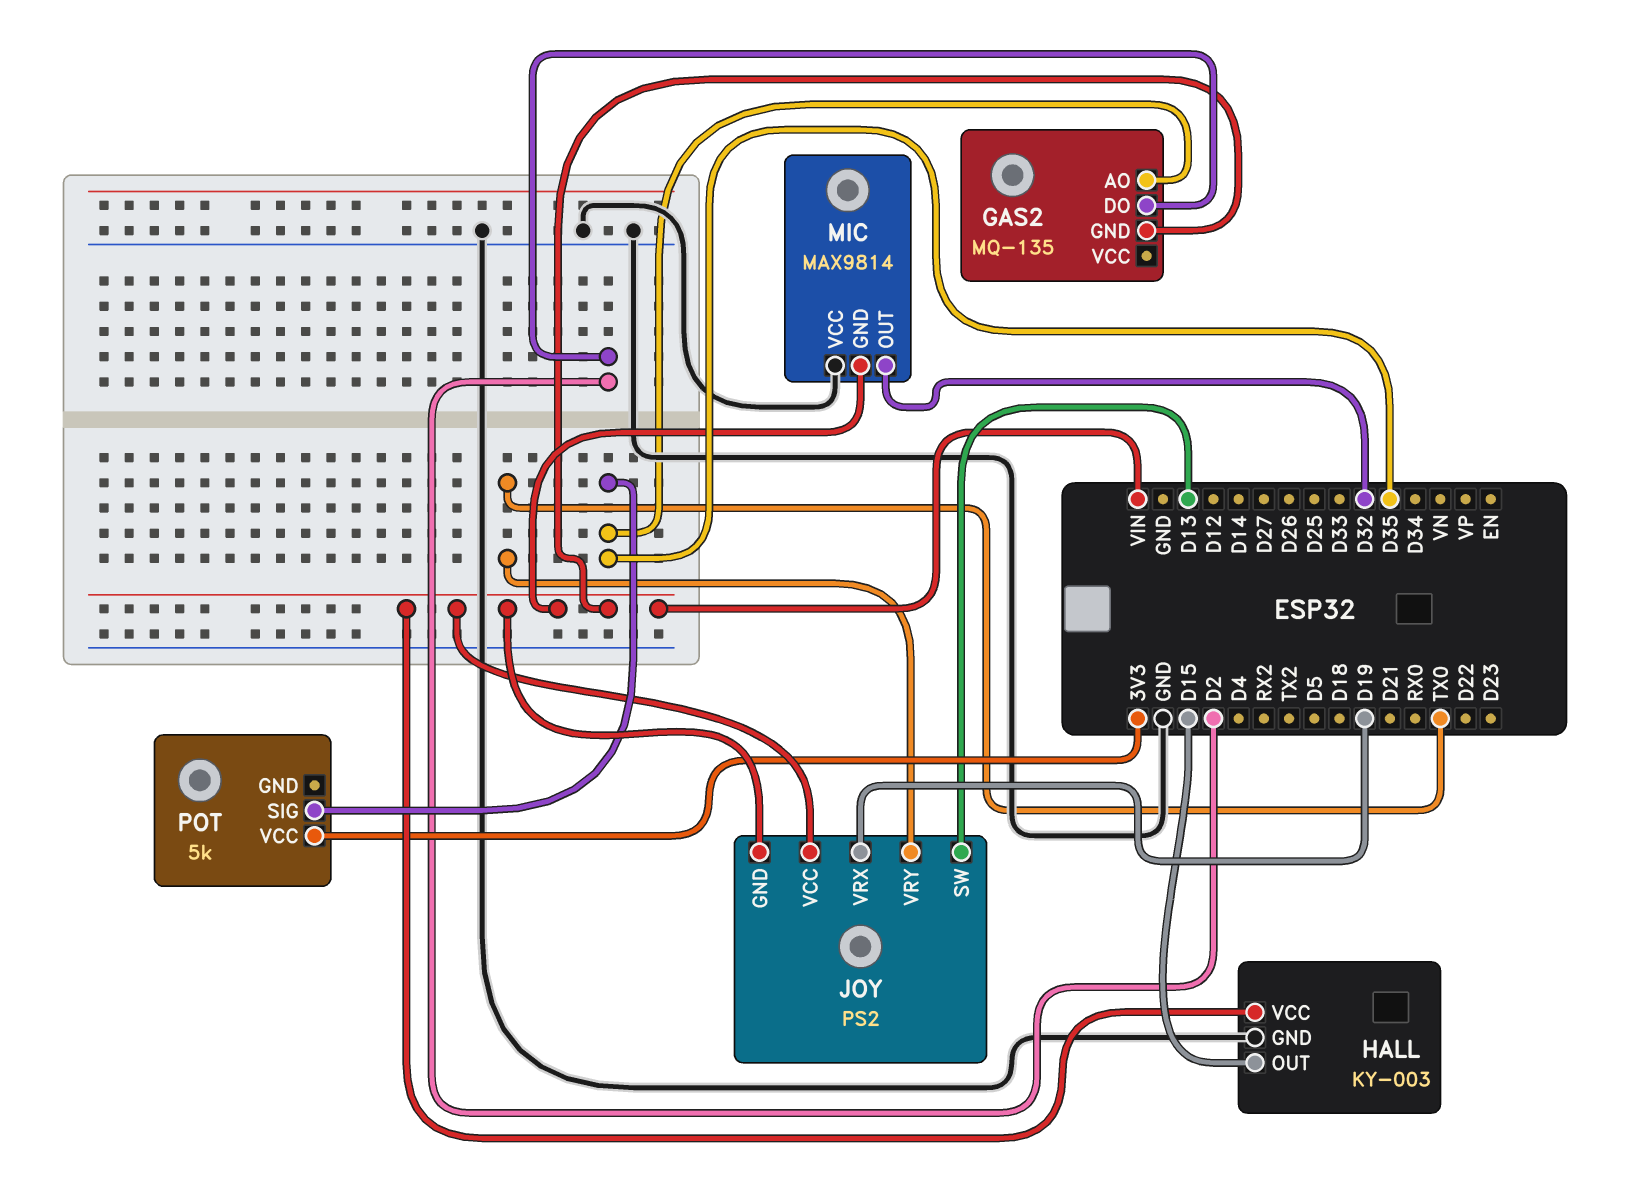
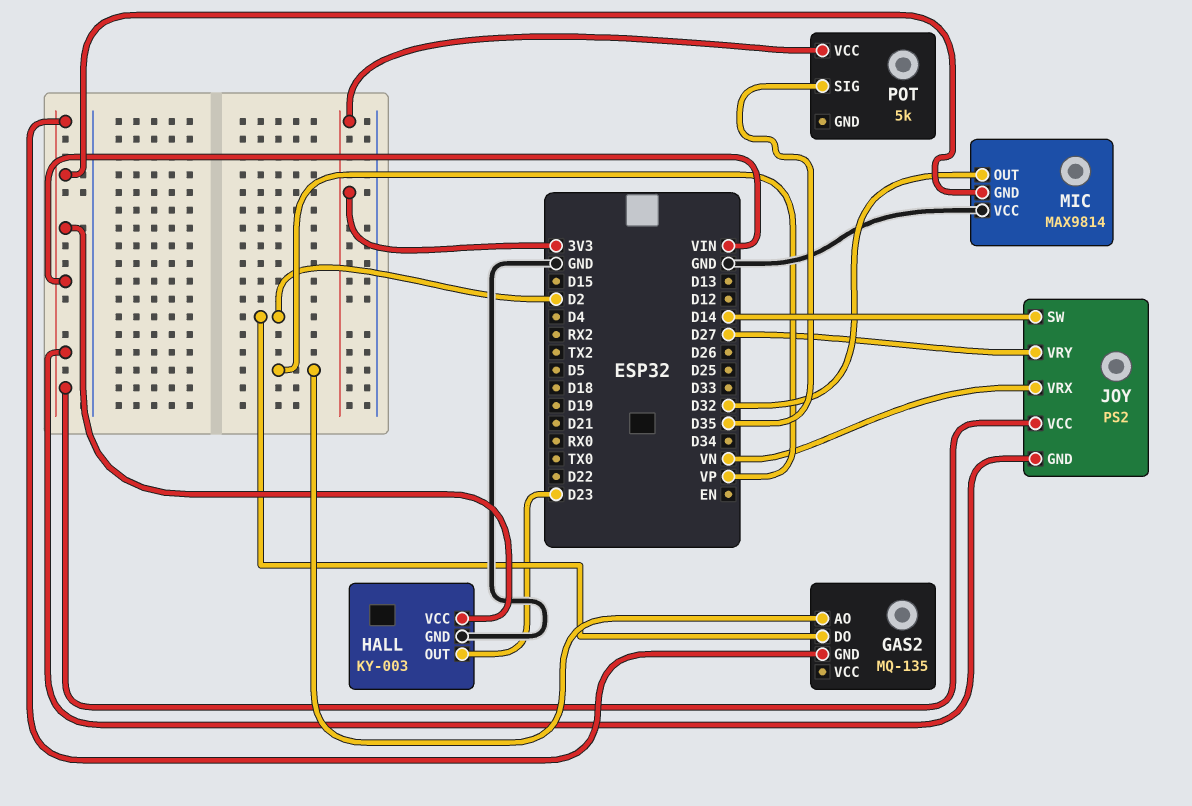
GAS2 pin AO: D35 -> VP
HALL pin OUT: D15 -> D23
JOY pin SW: D13 -> D14
JOY pin VRX: D19 -> VN
JOY pin VRY: TX0 -> D27

